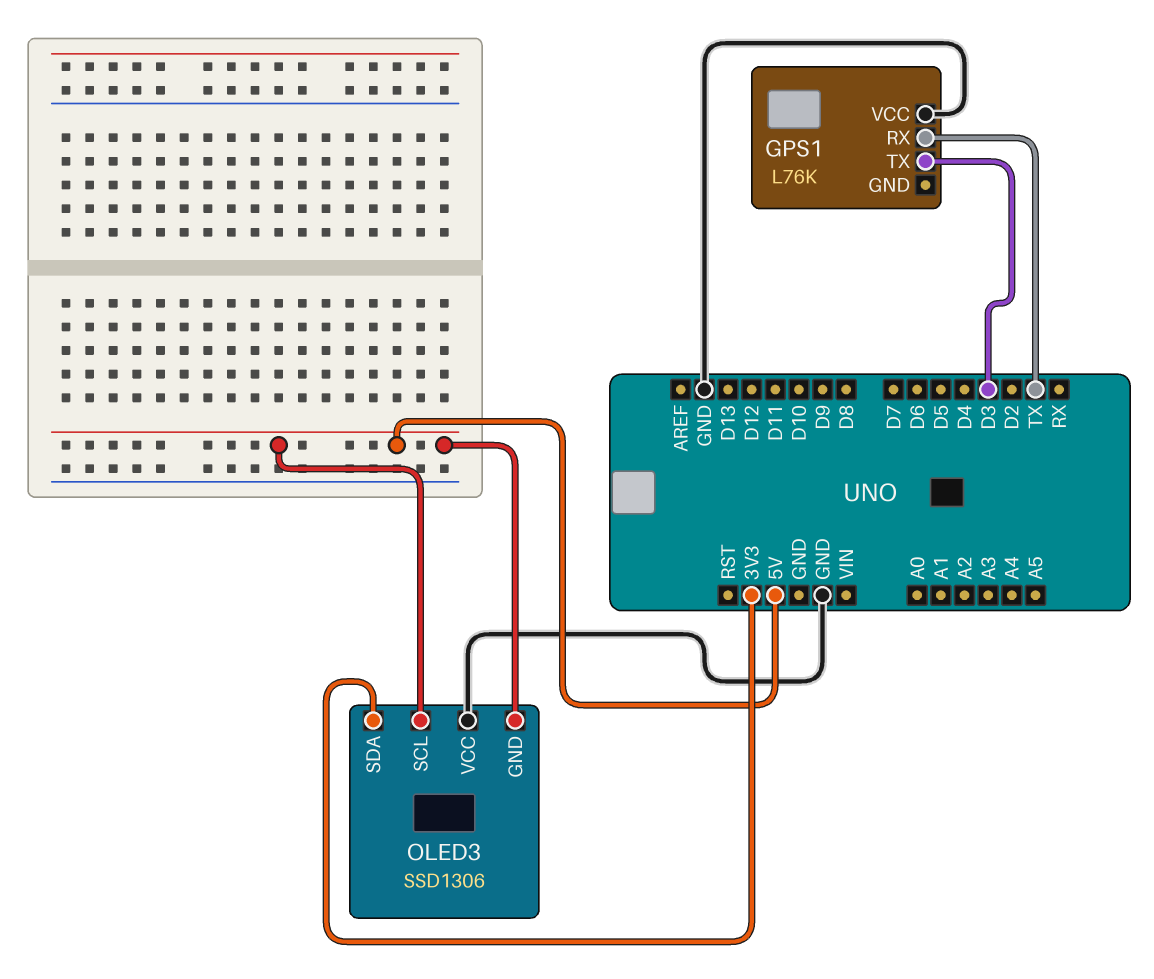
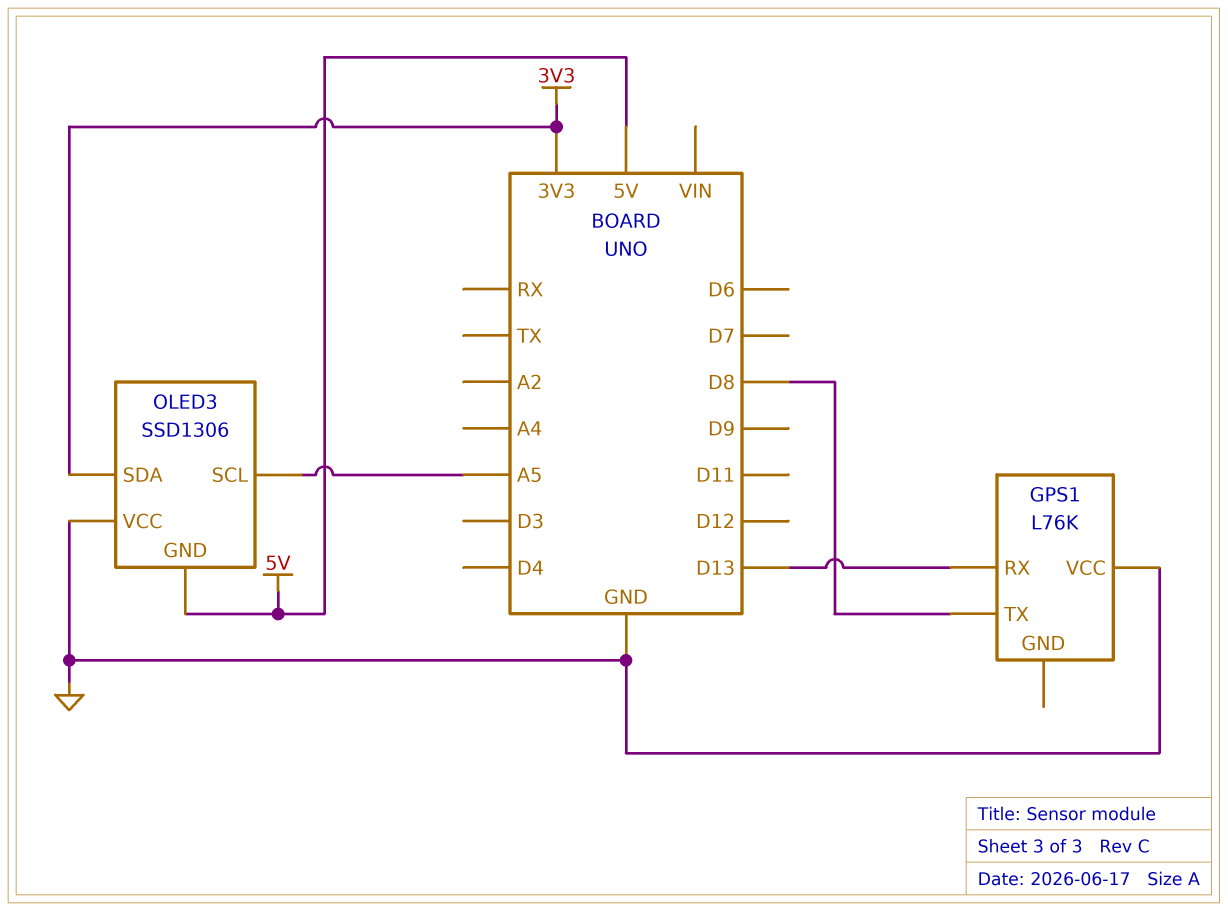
GPS1 pin RX: TX -> D13
GPS1 pin TX: D3 -> D8
OLED3 pin SCL: 5V -> A5

